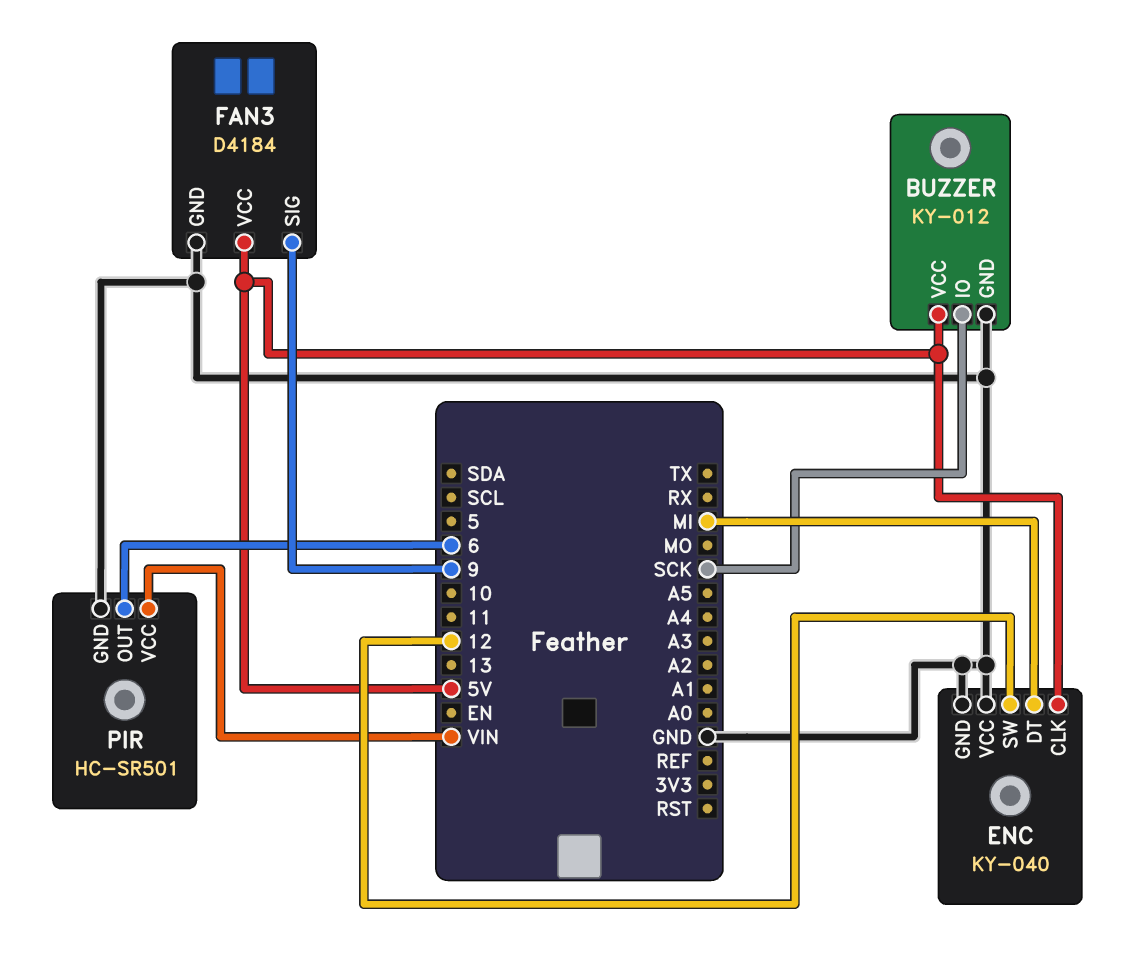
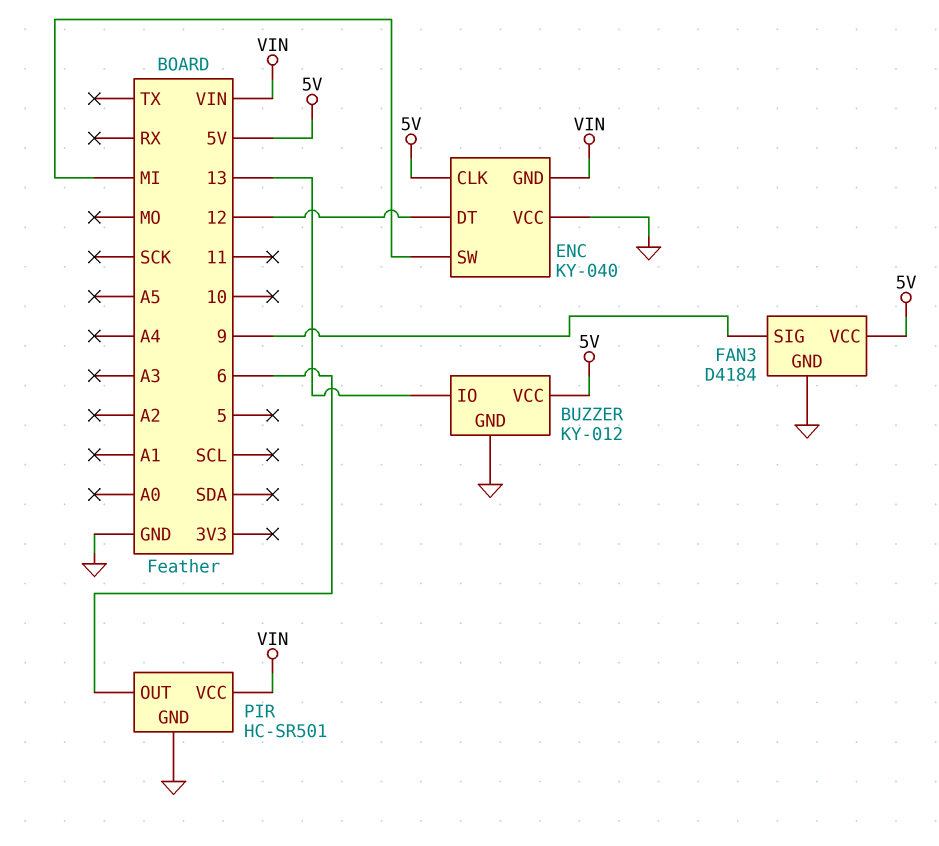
BUZZER pin IO: SCK -> 13
ENC pin DT: MI -> 12
ENC pin GND: GND -> VIN
ENC pin SW: 12 -> MI

